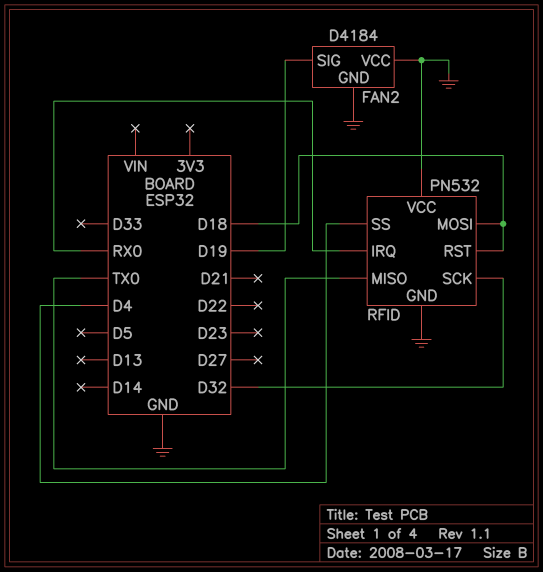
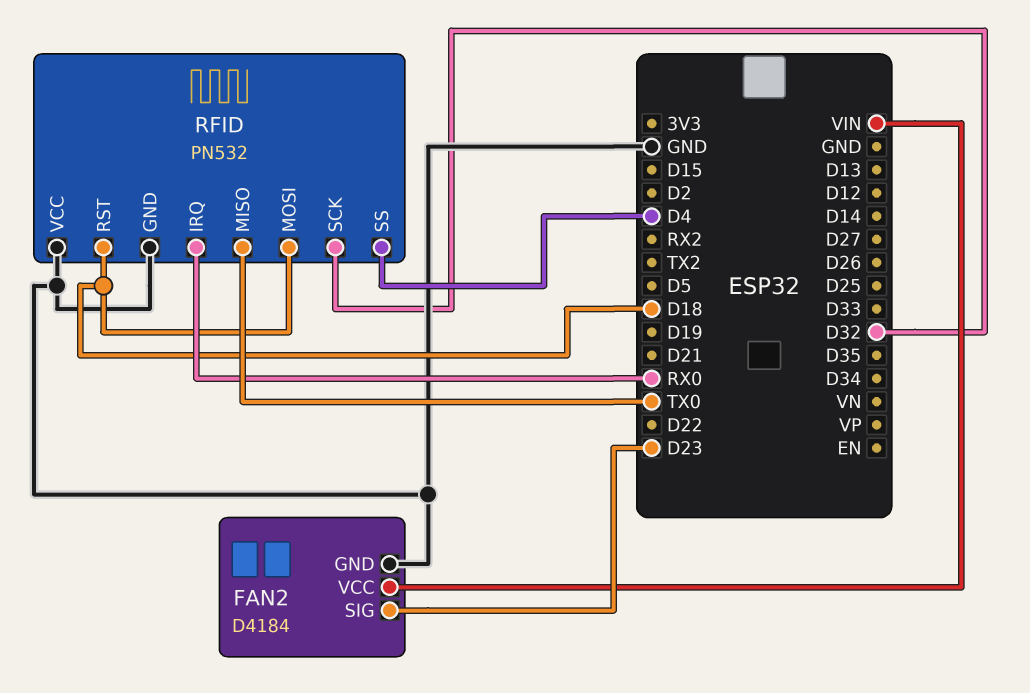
FAN2 pin SIG: D19 -> D23
FAN2 pin VCC: GND -> VIN

